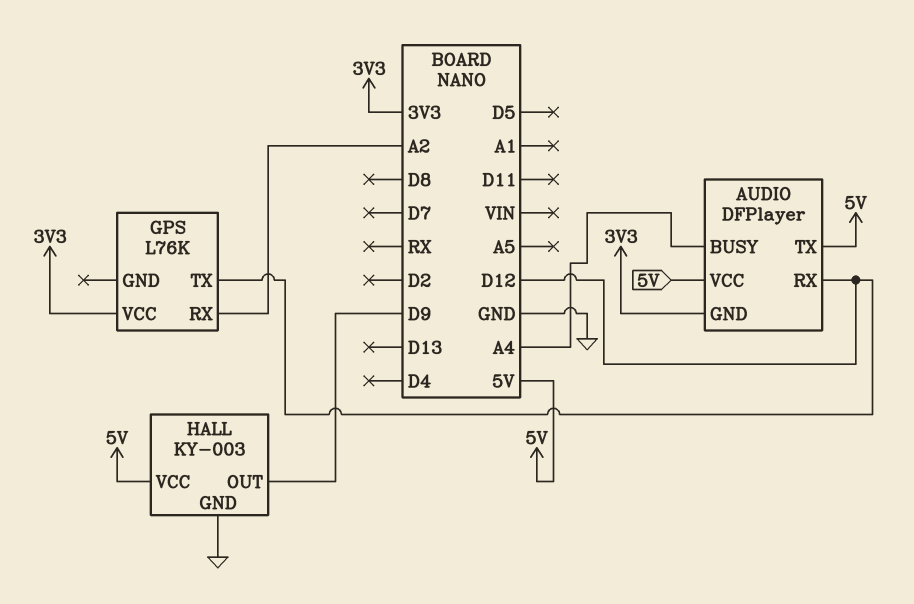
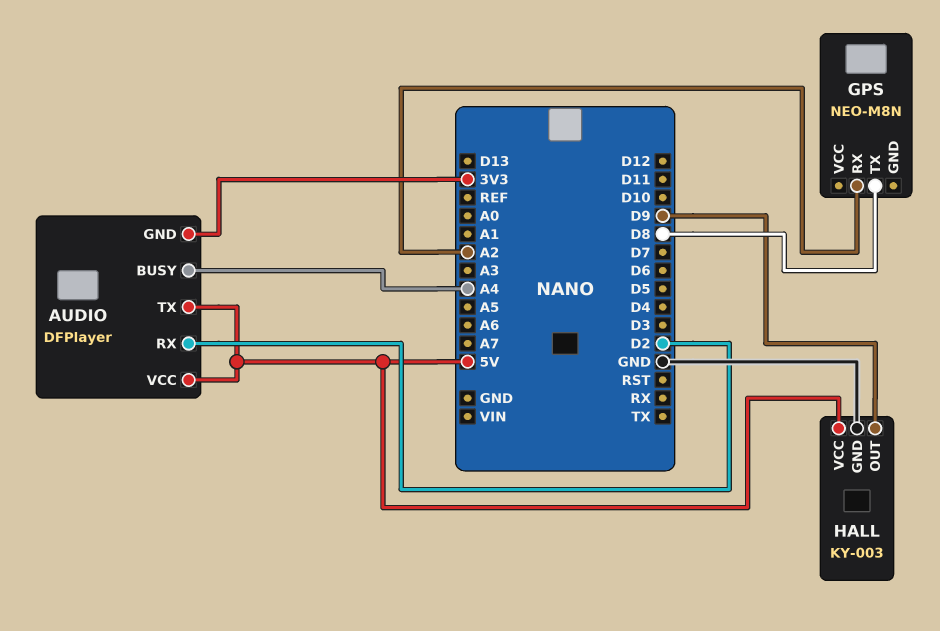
AUDIO pin RX: D12 -> D2
GPS: L76K -> NEO-M8N
GPS pin TX: D12 -> D8
GPS pin VCC: 3V3 -> none

